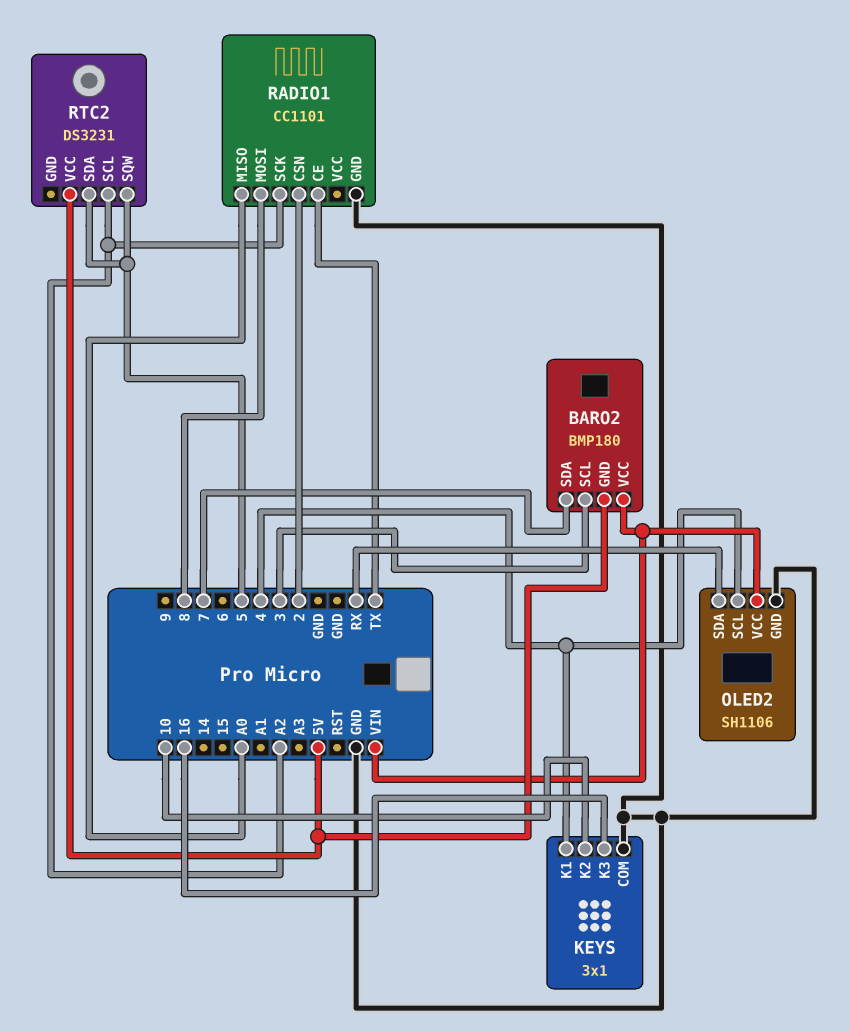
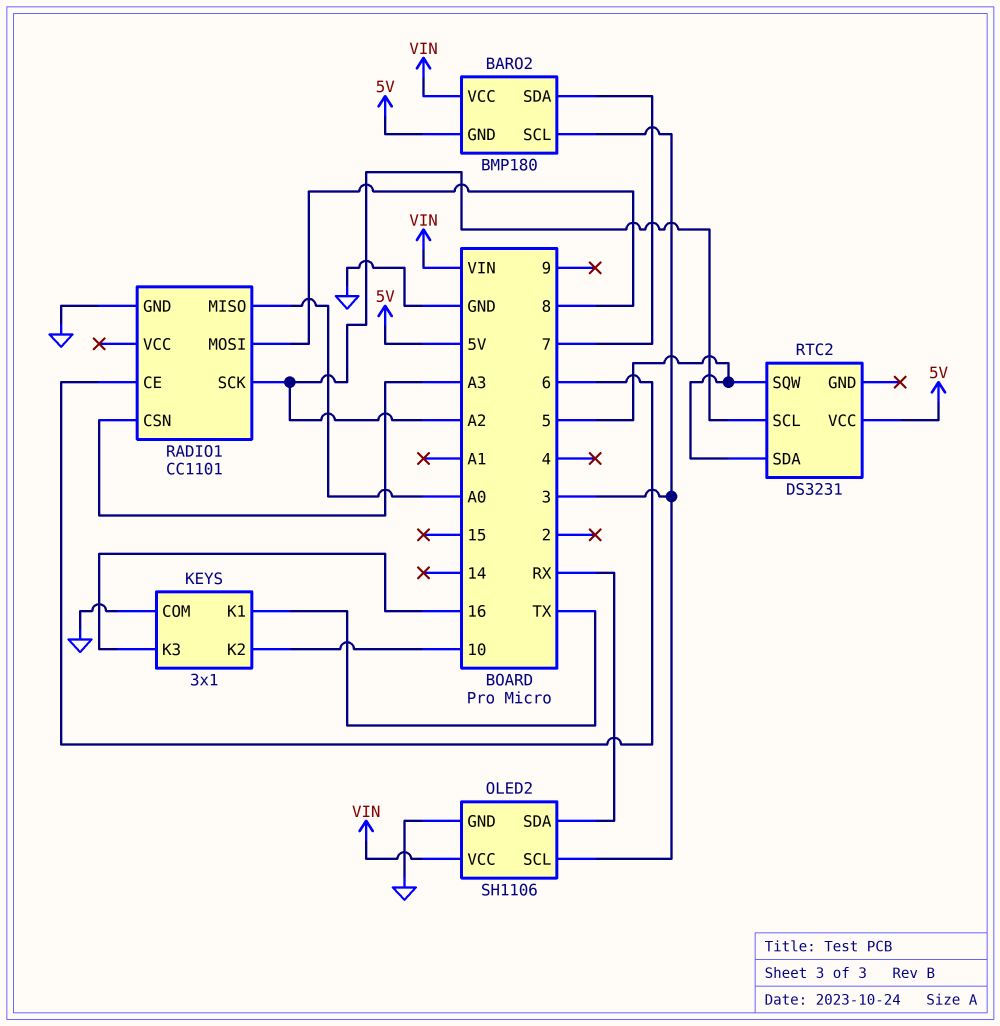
KEYS pin K1: 4 -> TX
OLED2 pin SCL: 4 -> 3
RADIO1 pin CE: TX -> 6
RADIO1 pin CSN: 2 -> A3

